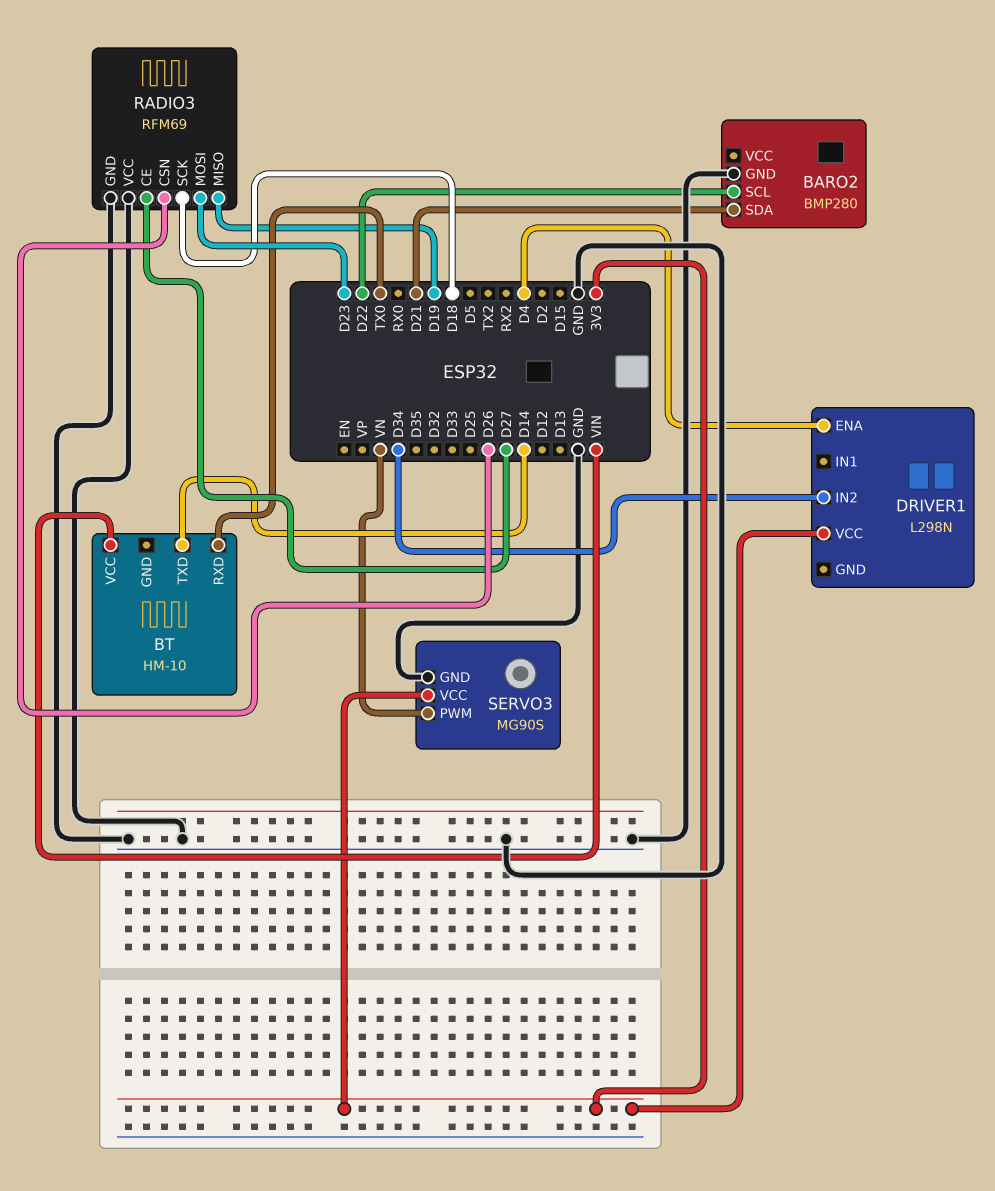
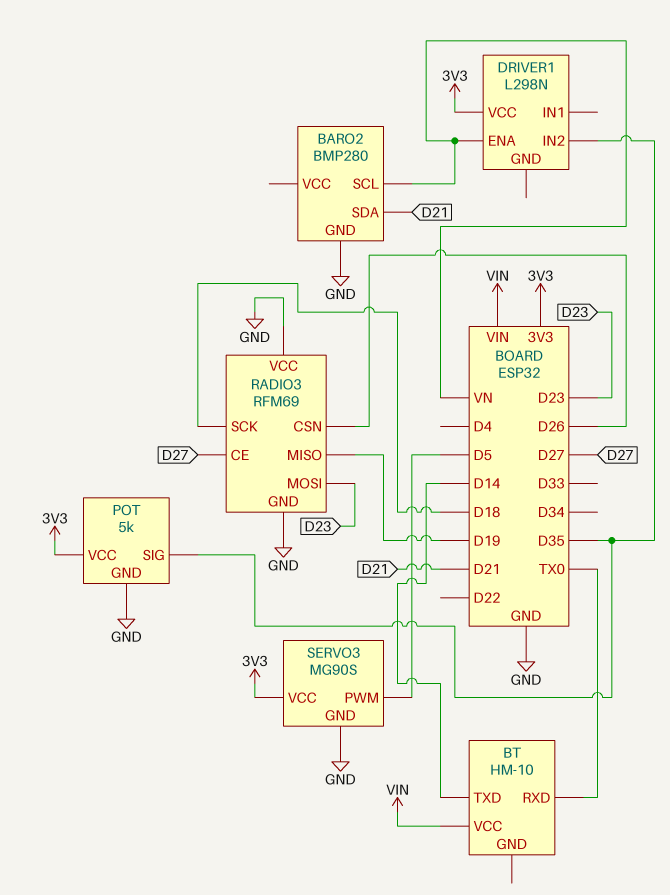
BARO2 pin SCL: D22 -> VN
DRIVER1 pin ENA: D4 -> VN
DRIVER1 pin IN2: D34 -> D35
POT: none -> 5k
POT pin GND: none -> GND
POT pin SIG: none -> D35
POT pin VCC: none -> 3V3
SERVO3 pin PWM: VN -> D5

